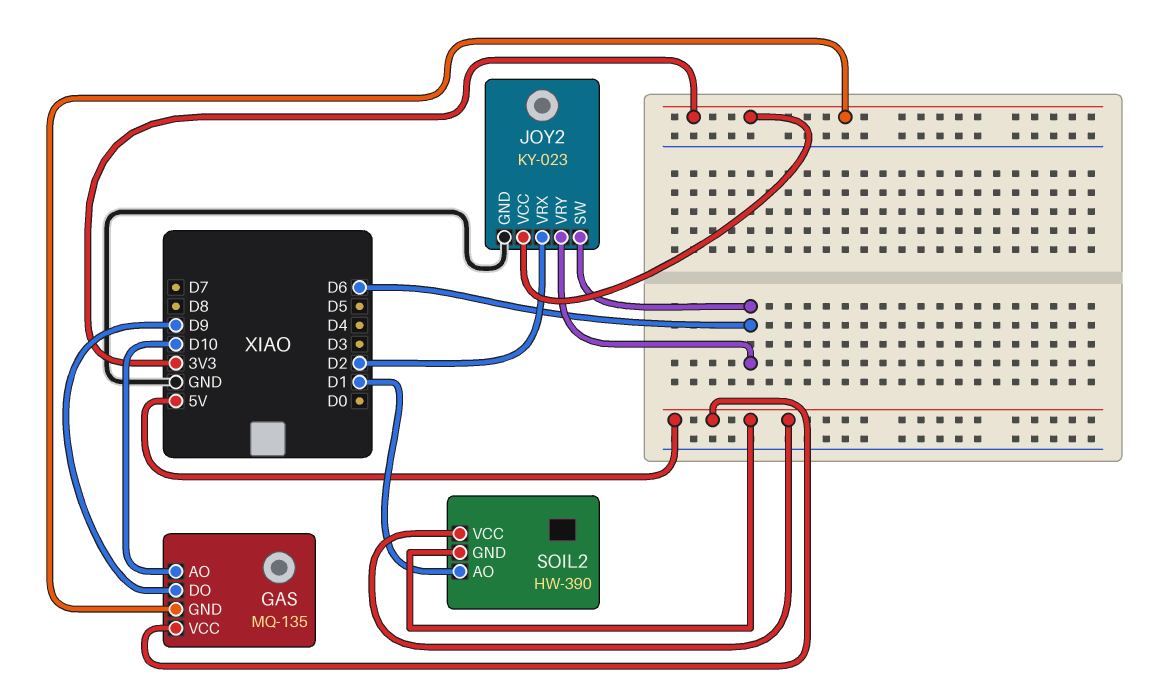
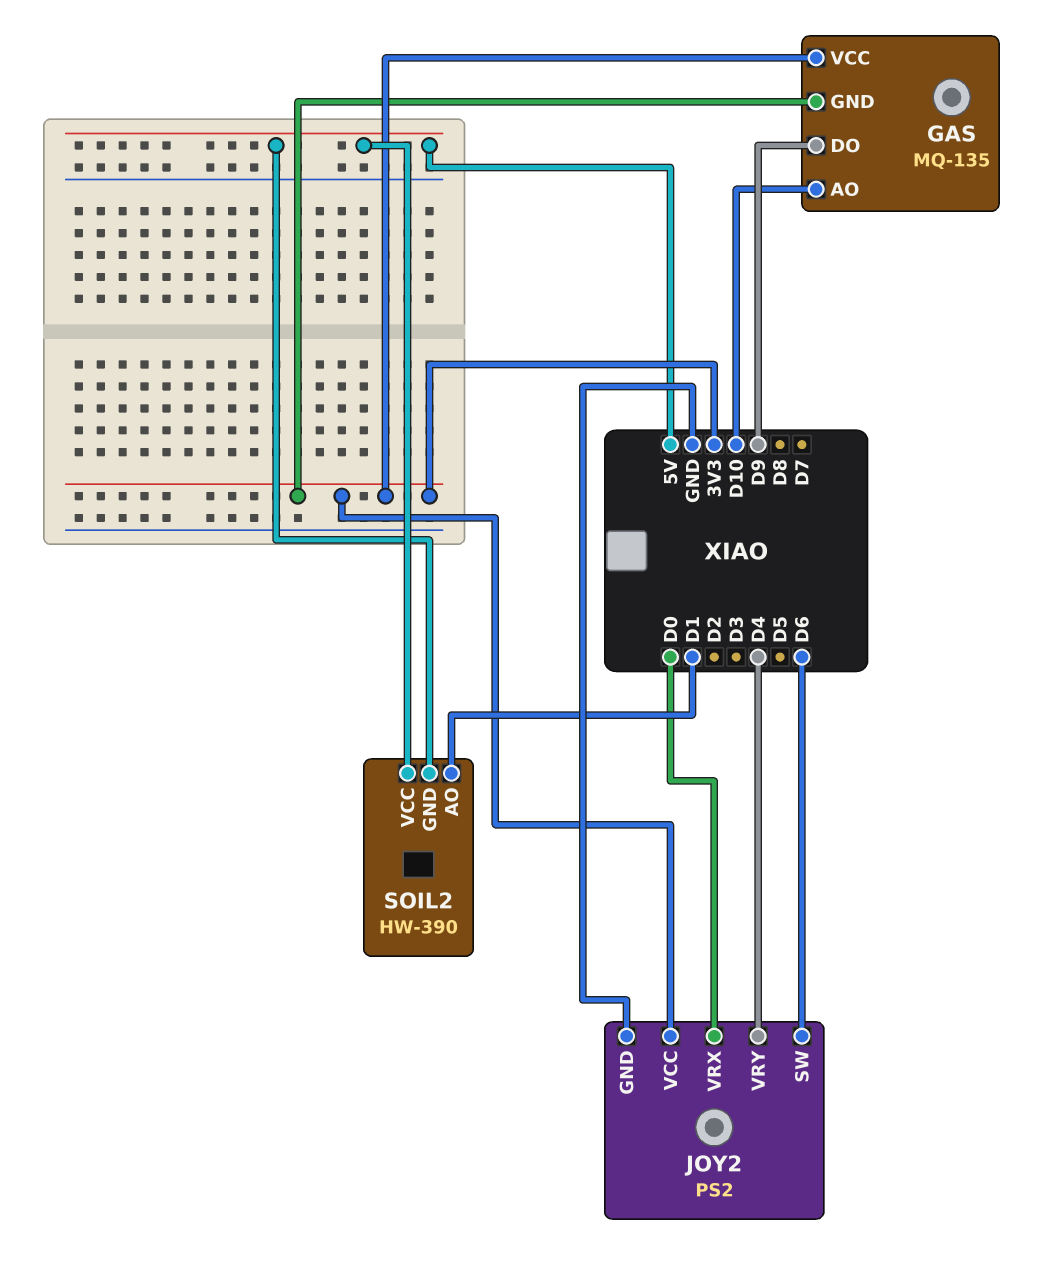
GAS pin VCC: 5V -> 3V3
JOY2: KY-023 -> PS2
JOY2 pin VRX: D2 -> D0
JOY2 pin VRY: D6 -> D4

